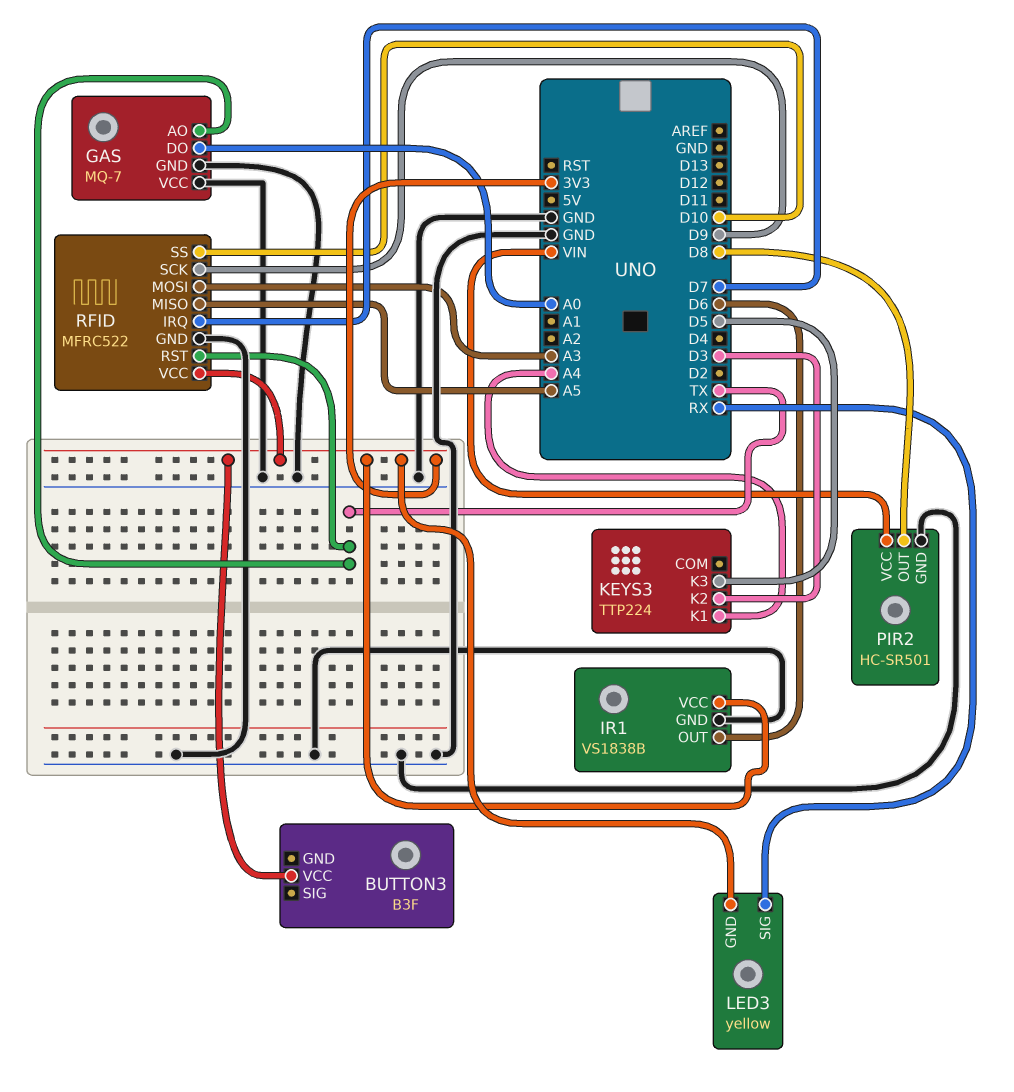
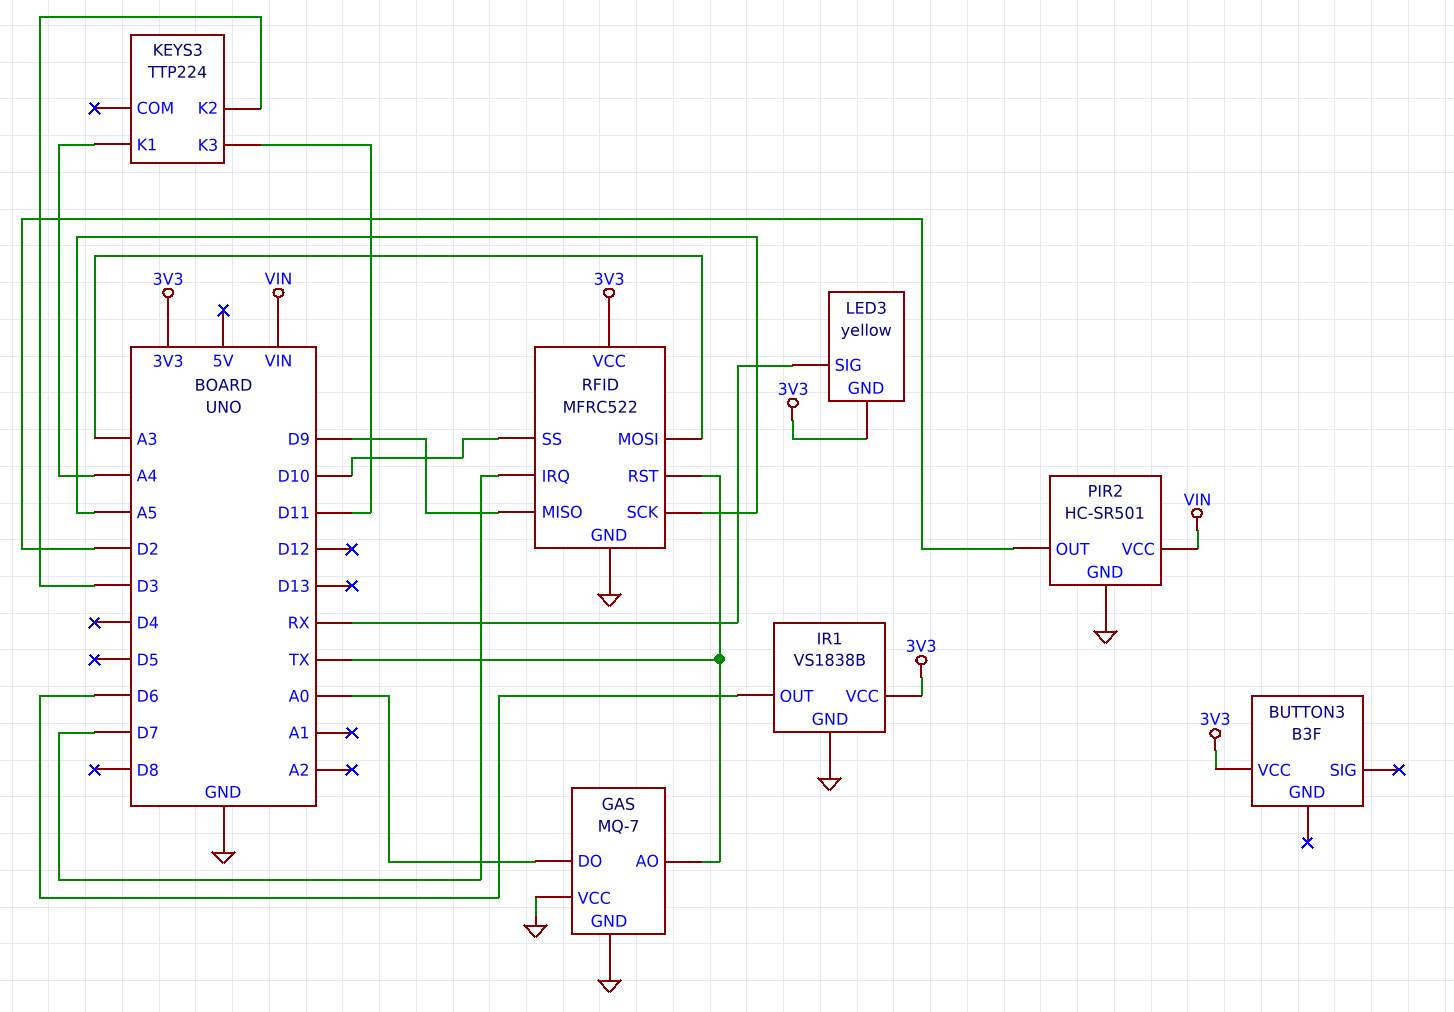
KEYS3 pin K3: D5 -> D11
PIR2 pin OUT: D8 -> D2
RFID pin MISO: A5 -> D9
RFID pin SCK: D9 -> A5

